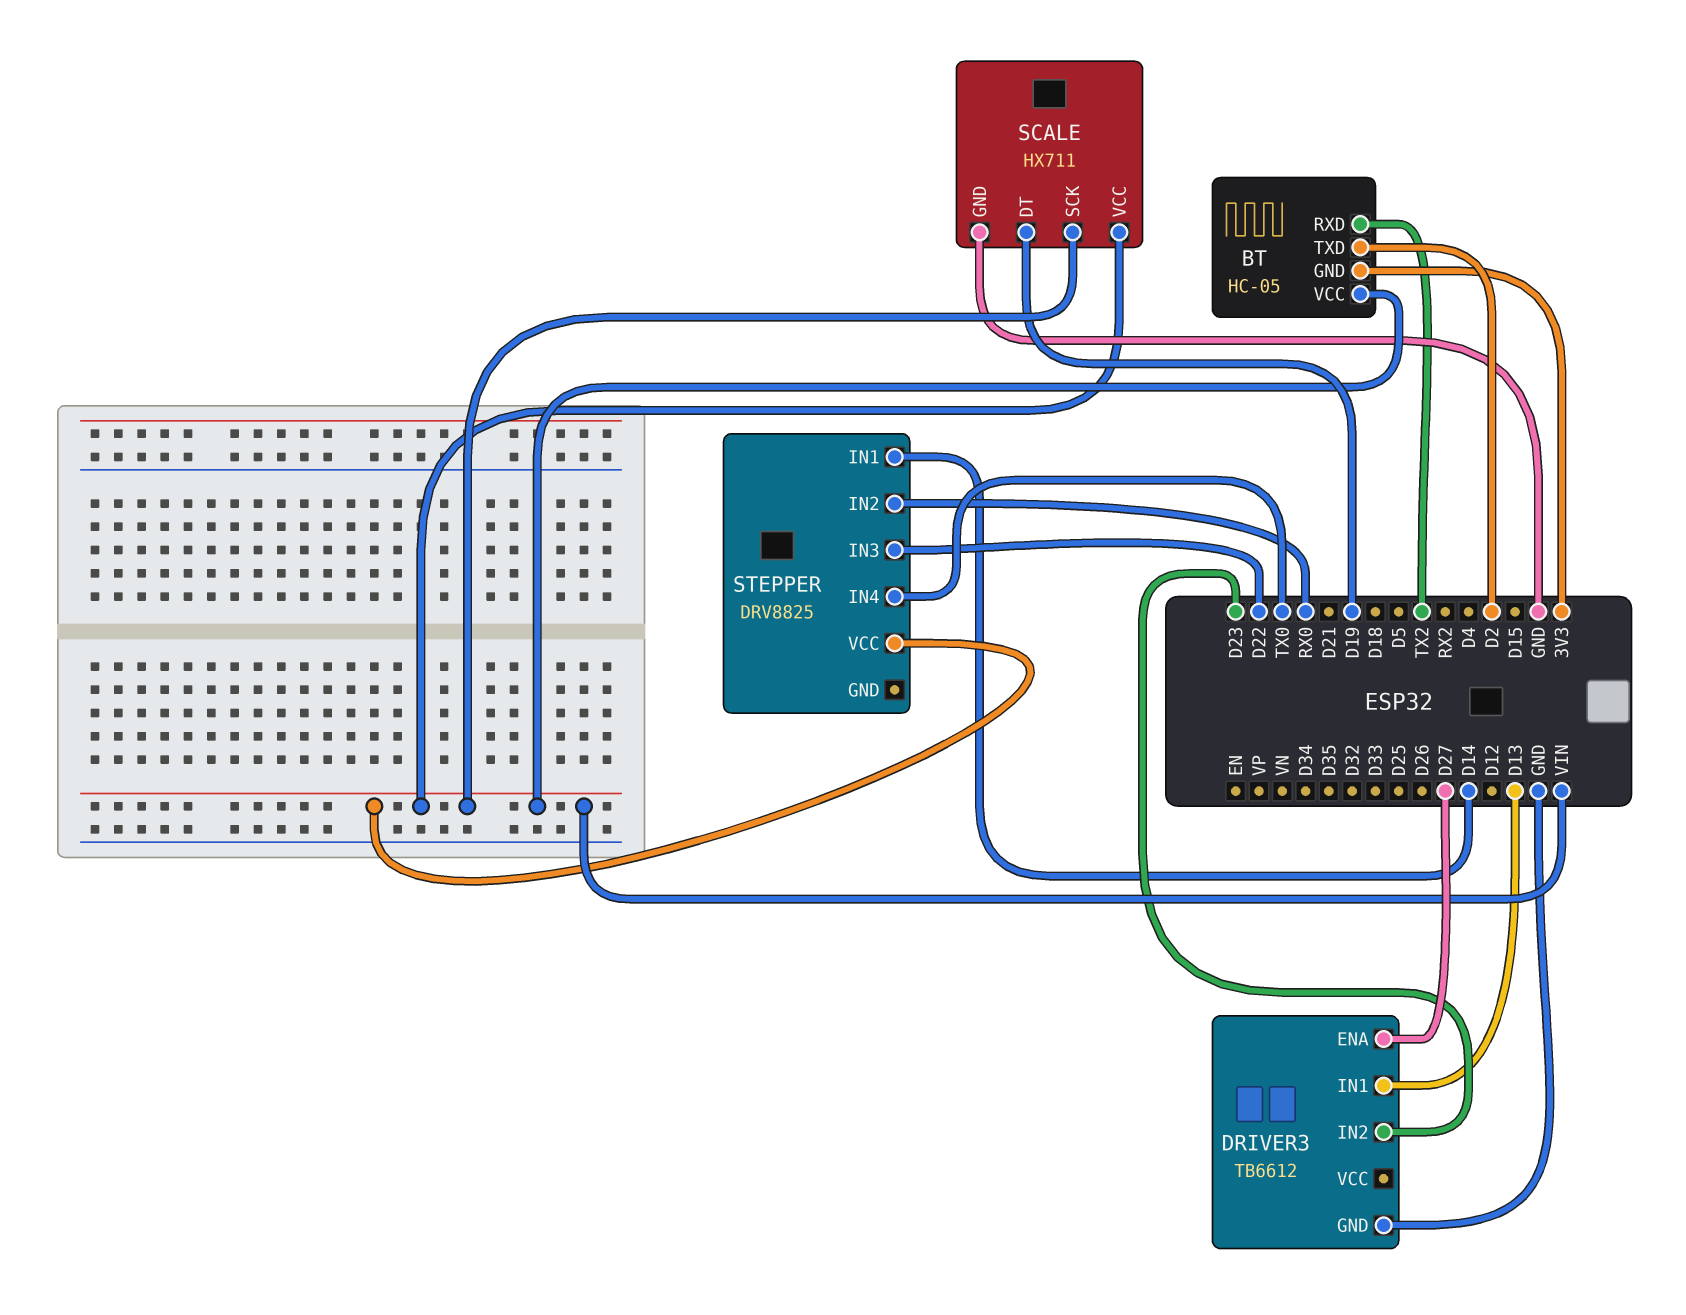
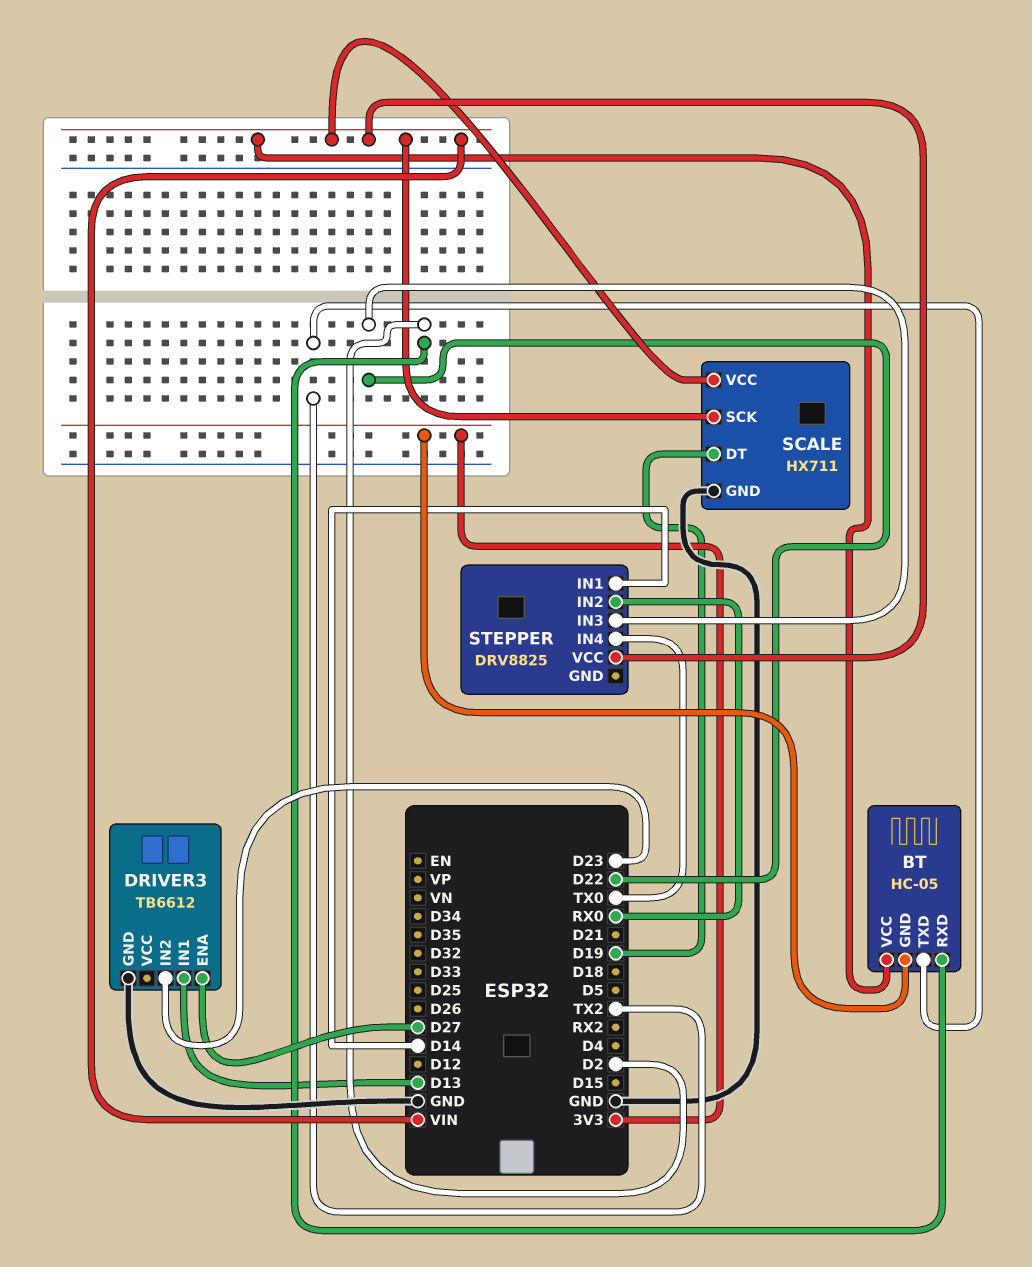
BT pin RXD: TX2 -> D2
BT pin TXD: D2 -> TX2

